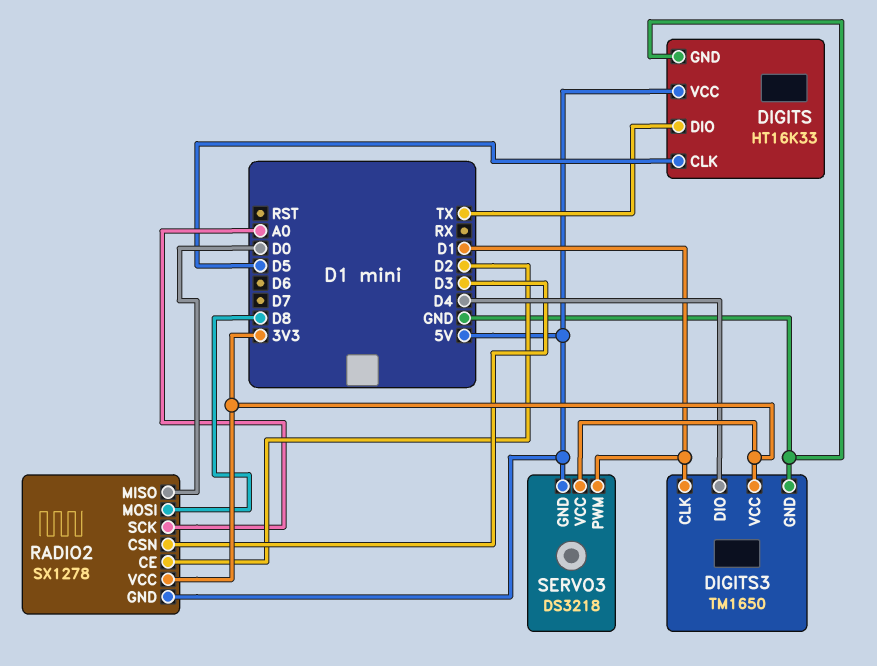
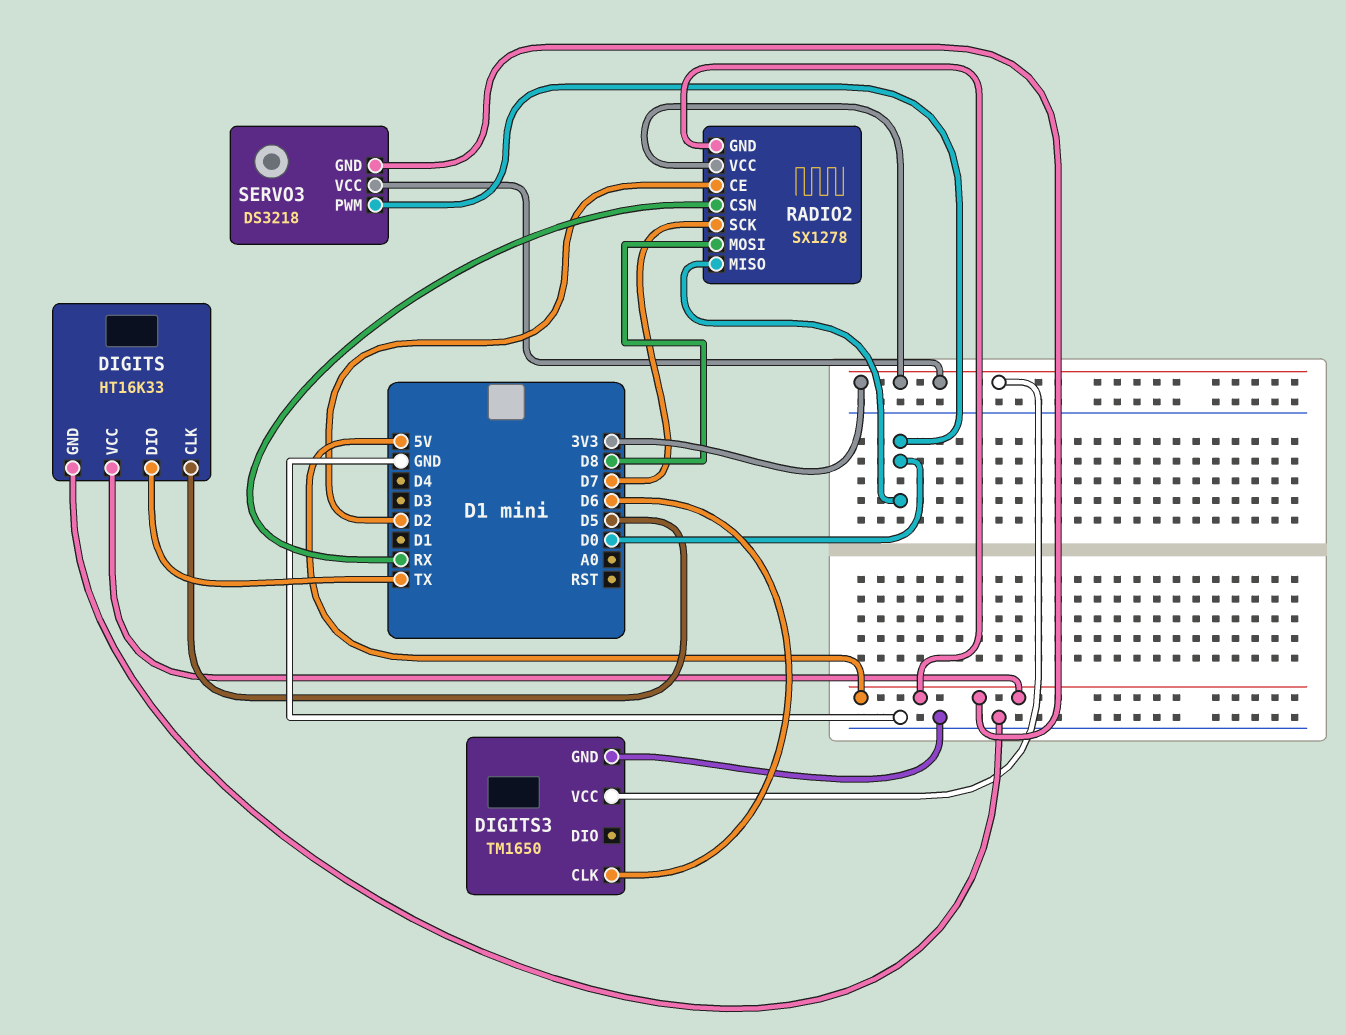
DIGITS3 pin CLK: D1 -> D6
DIGITS3 pin DIO: D4 -> none
RADIO2 pin CSN: D3 -> RX
RADIO2 pin SCK: A0 -> D7
SERVO3 pin PWM: D1 -> D0

